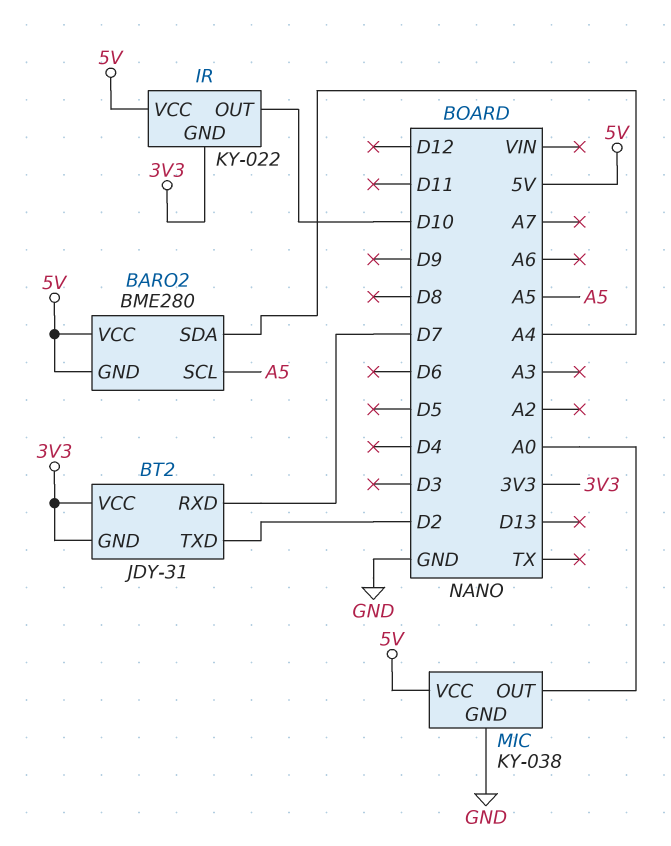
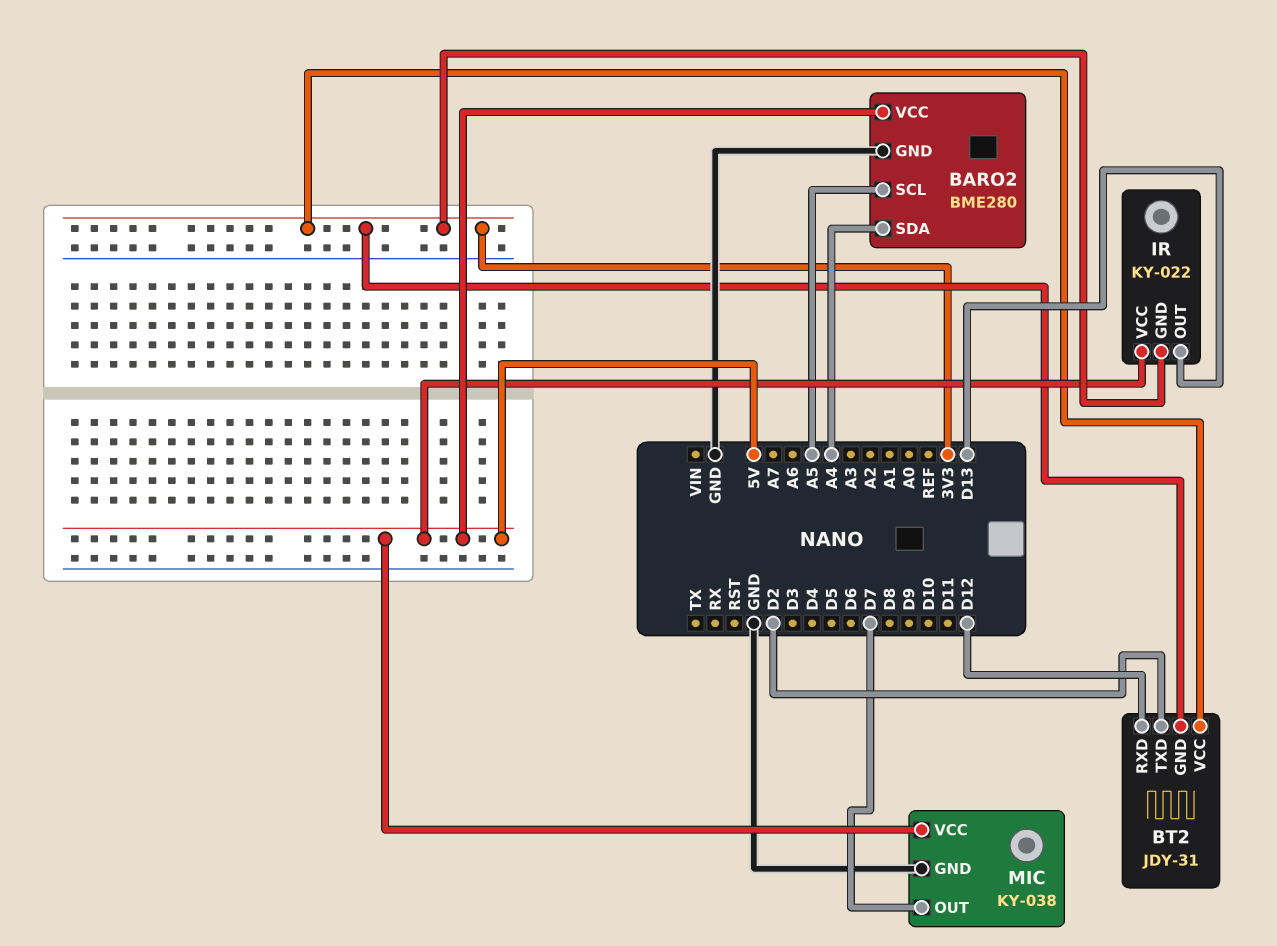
BARO2 pin GND: 5V -> GND
BT2 pin RXD: D7 -> D12
IR pin OUT: D10 -> D13
MIC pin OUT: A0 -> D7

